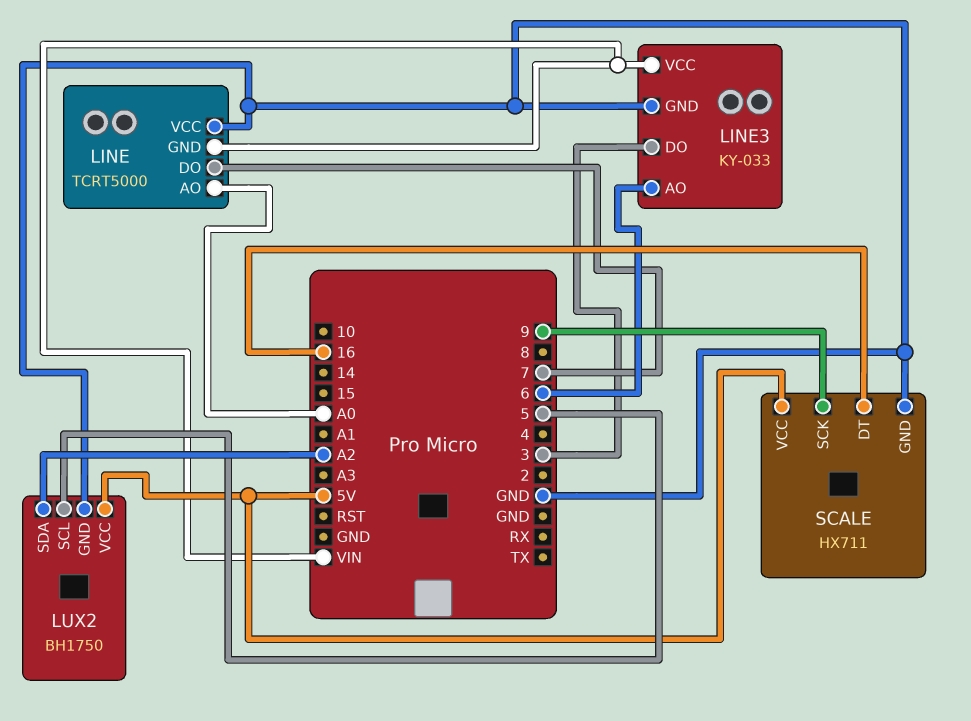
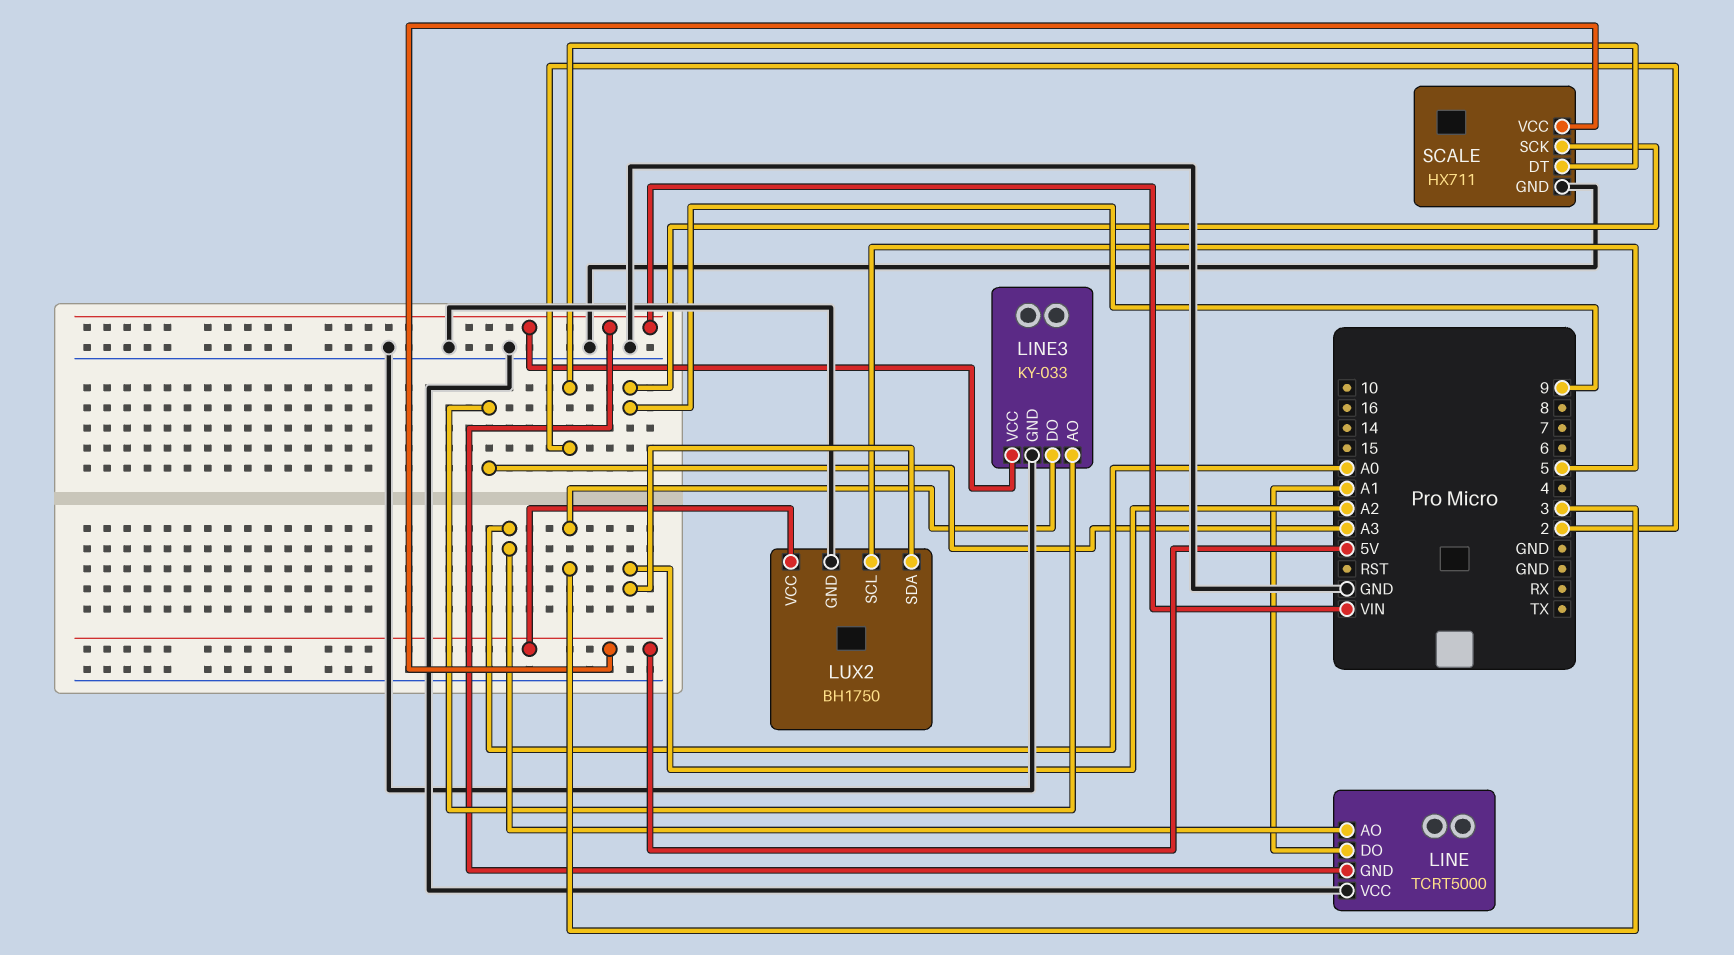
LINE pin DO: 7 -> A1
LINE3 pin AO: 6 -> A3
SCALE pin DT: 16 -> 2

